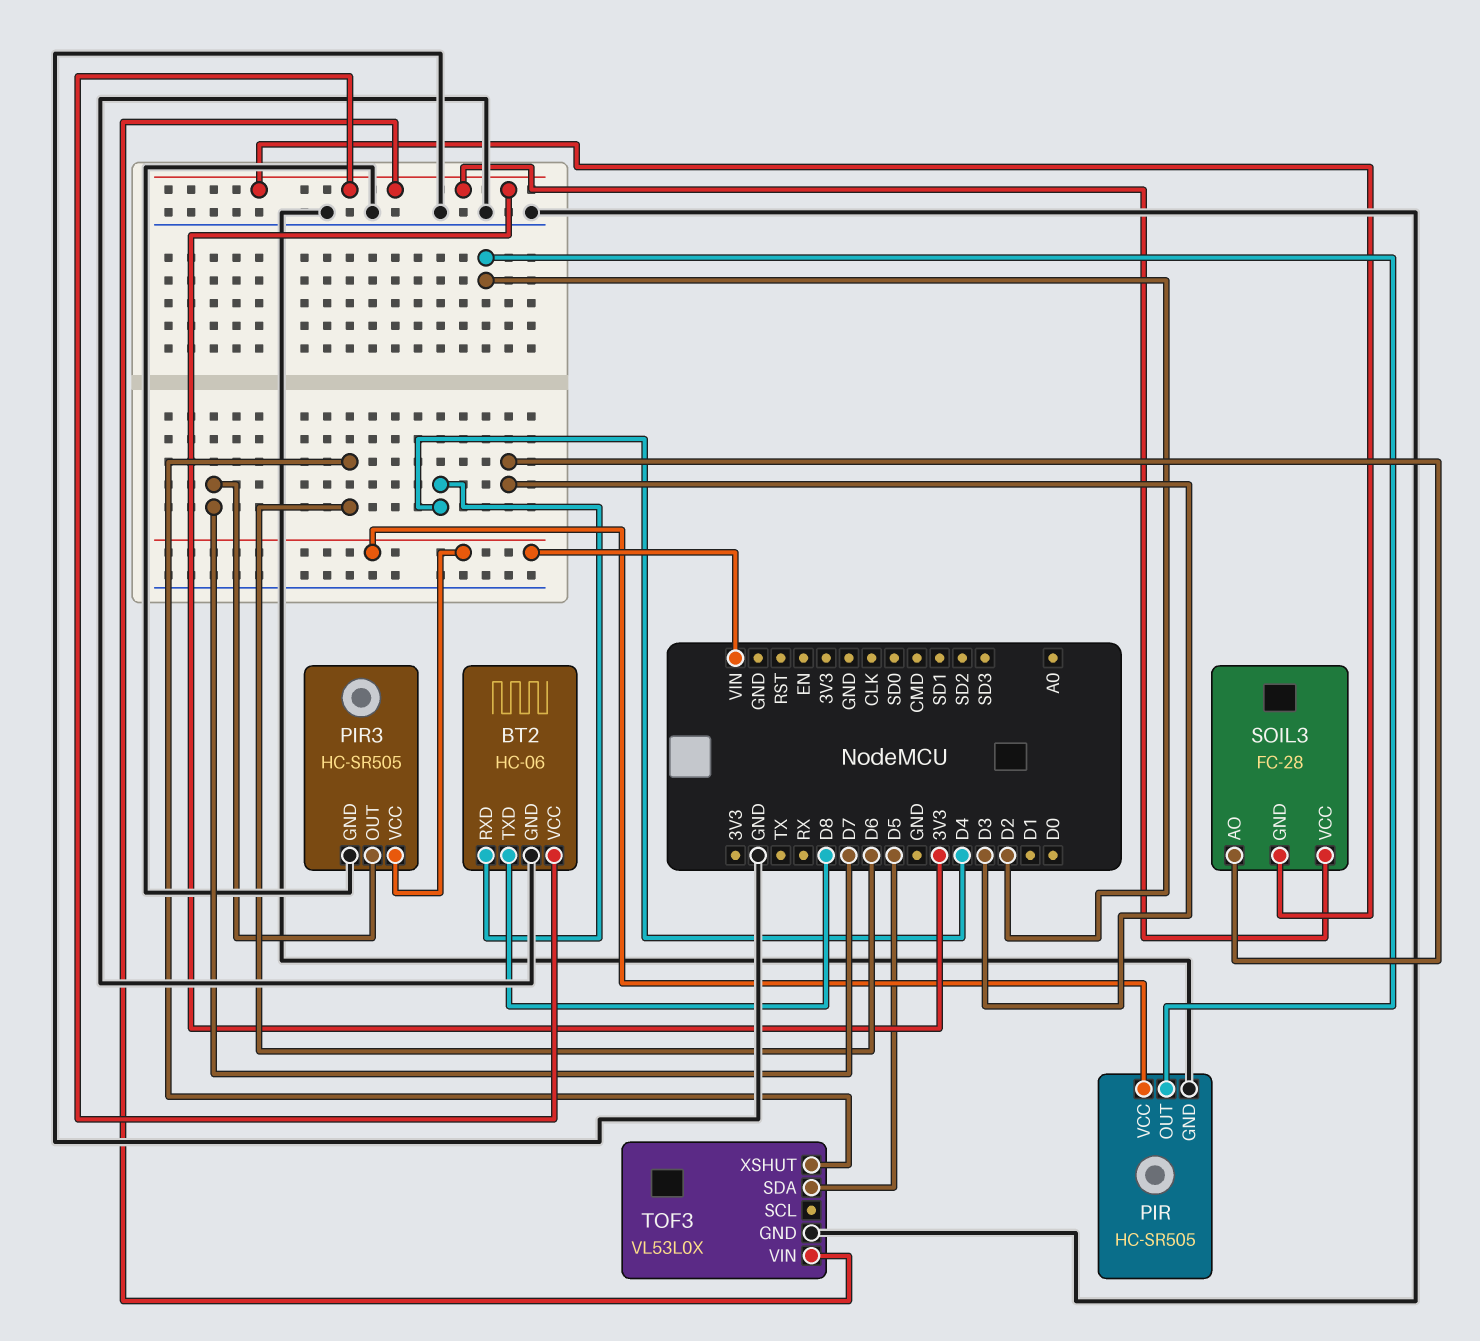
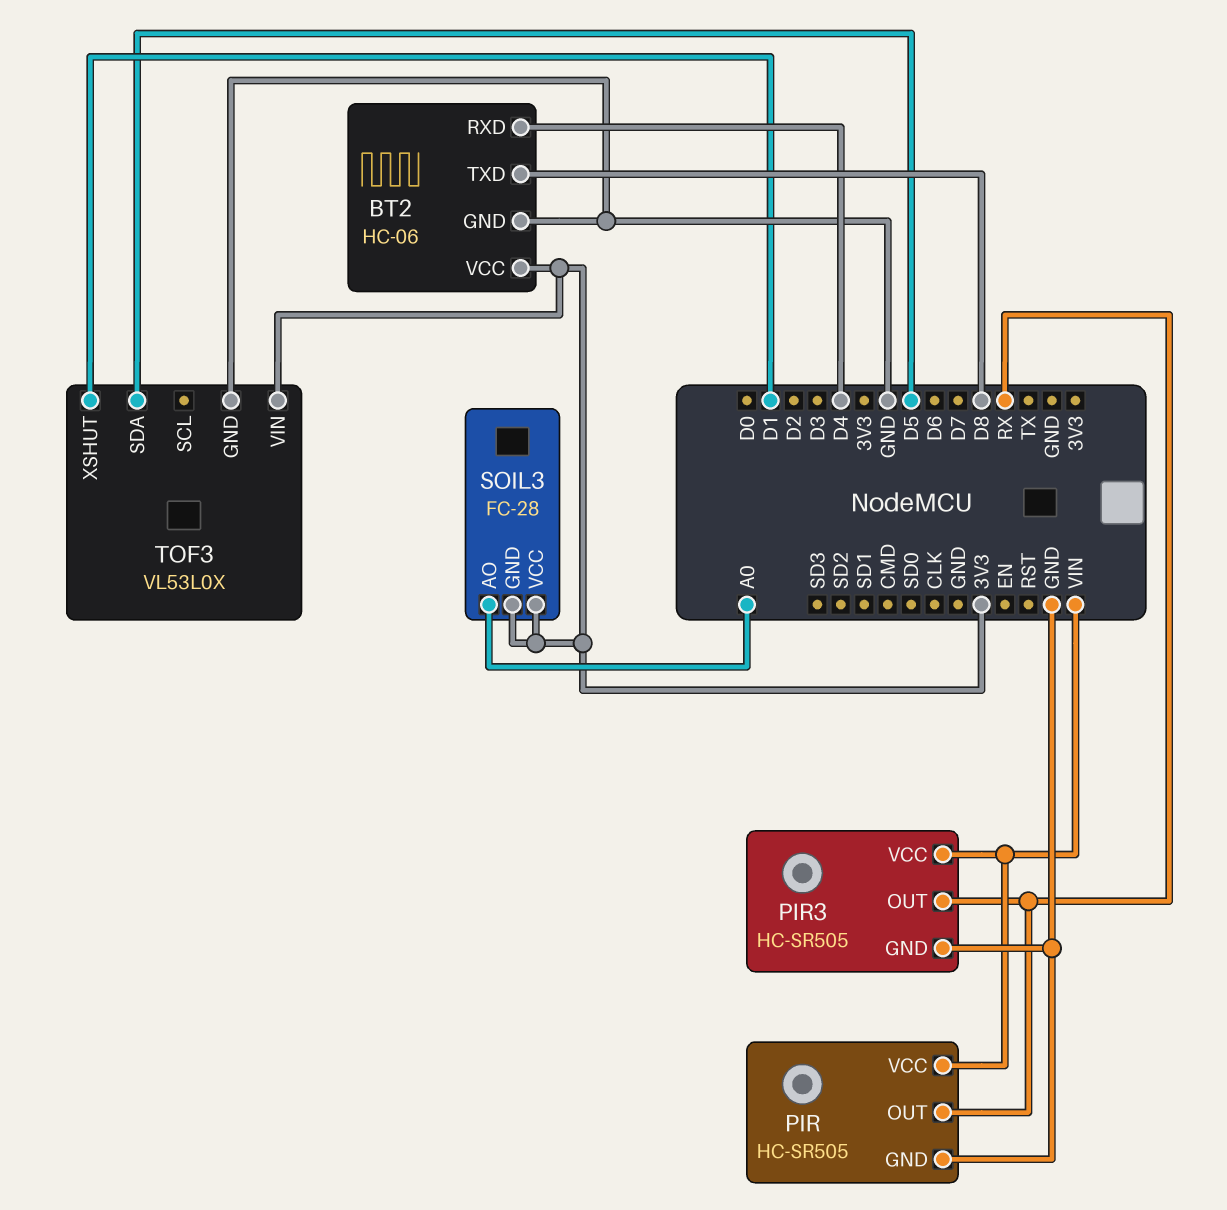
PIR pin OUT: D2 -> RX
PIR3 pin OUT: D7 -> RX
SOIL3 pin AO: D3 -> A0
TOF3 pin XSHUT: D6 -> D1

